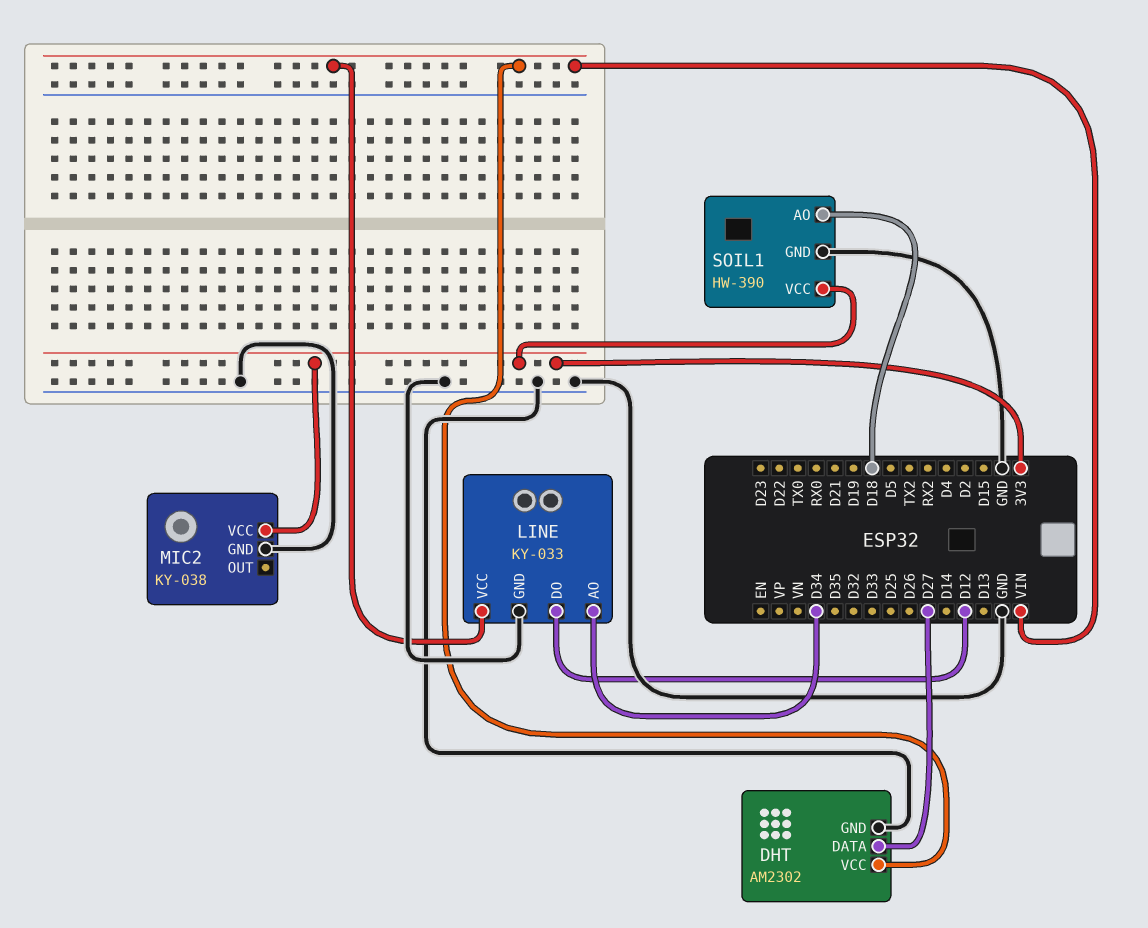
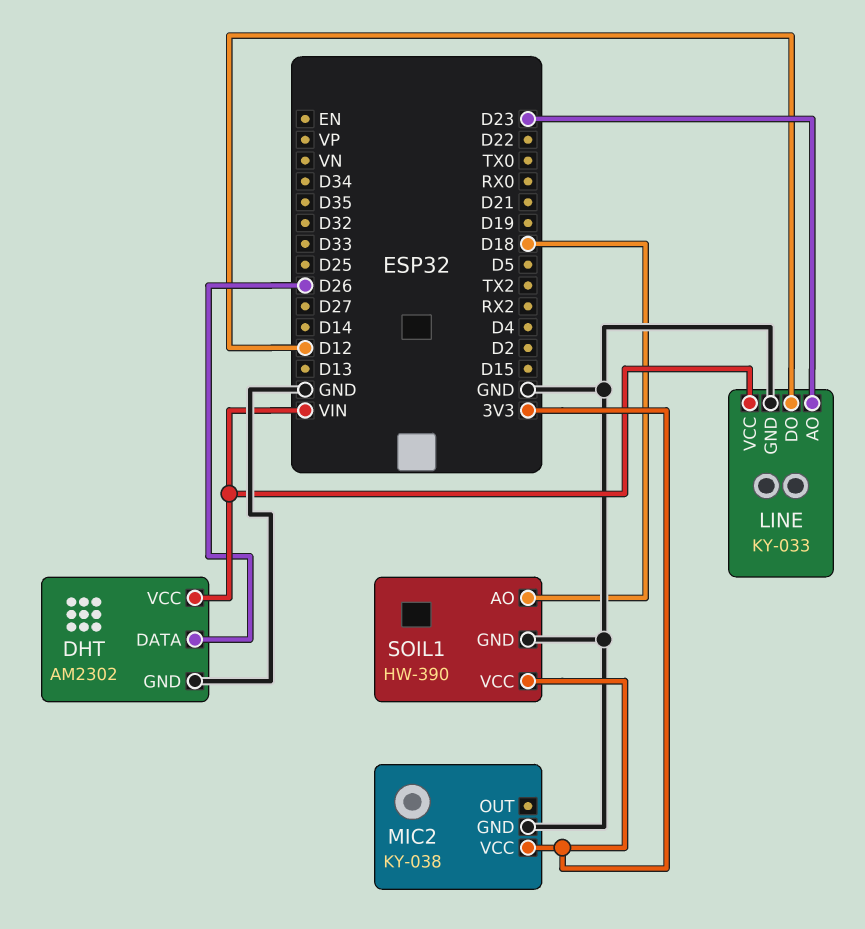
DHT pin DATA: D27 -> D26
LINE pin AO: D34 -> D23

